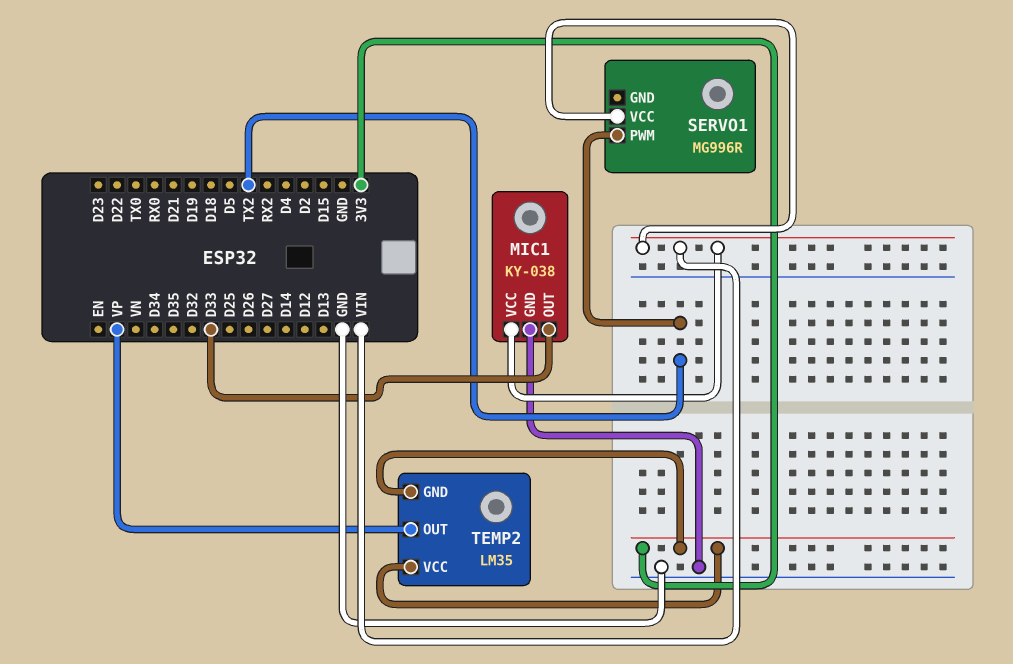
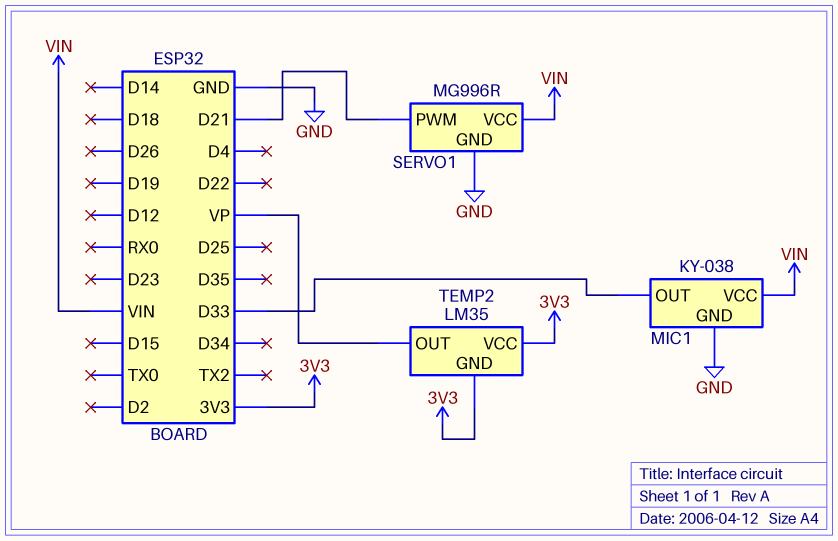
SERVO1 pin GND: none -> GND
SERVO1 pin PWM: TX2 -> D21

